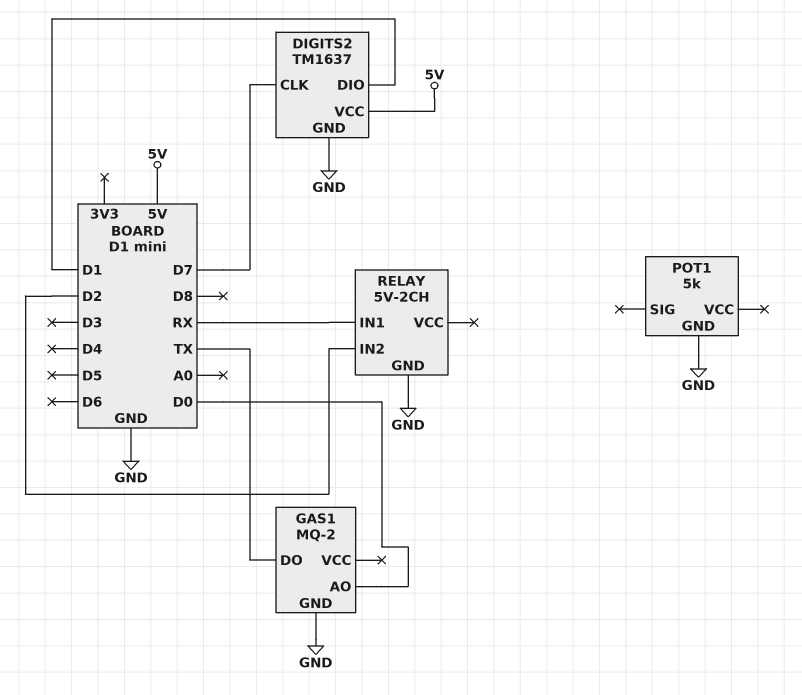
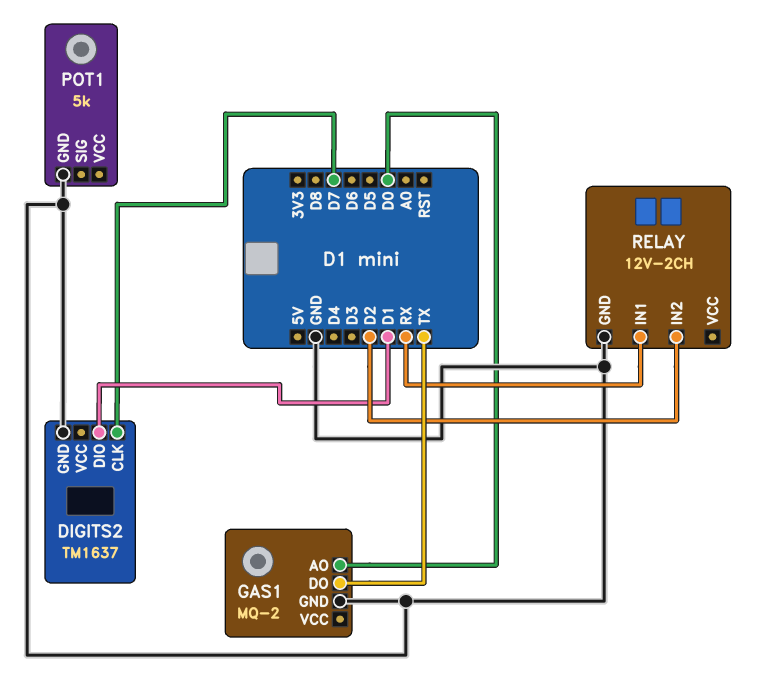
DIGITS2 pin VCC: 5V -> none
RELAY: 5V-2CH -> 12V-2CH

